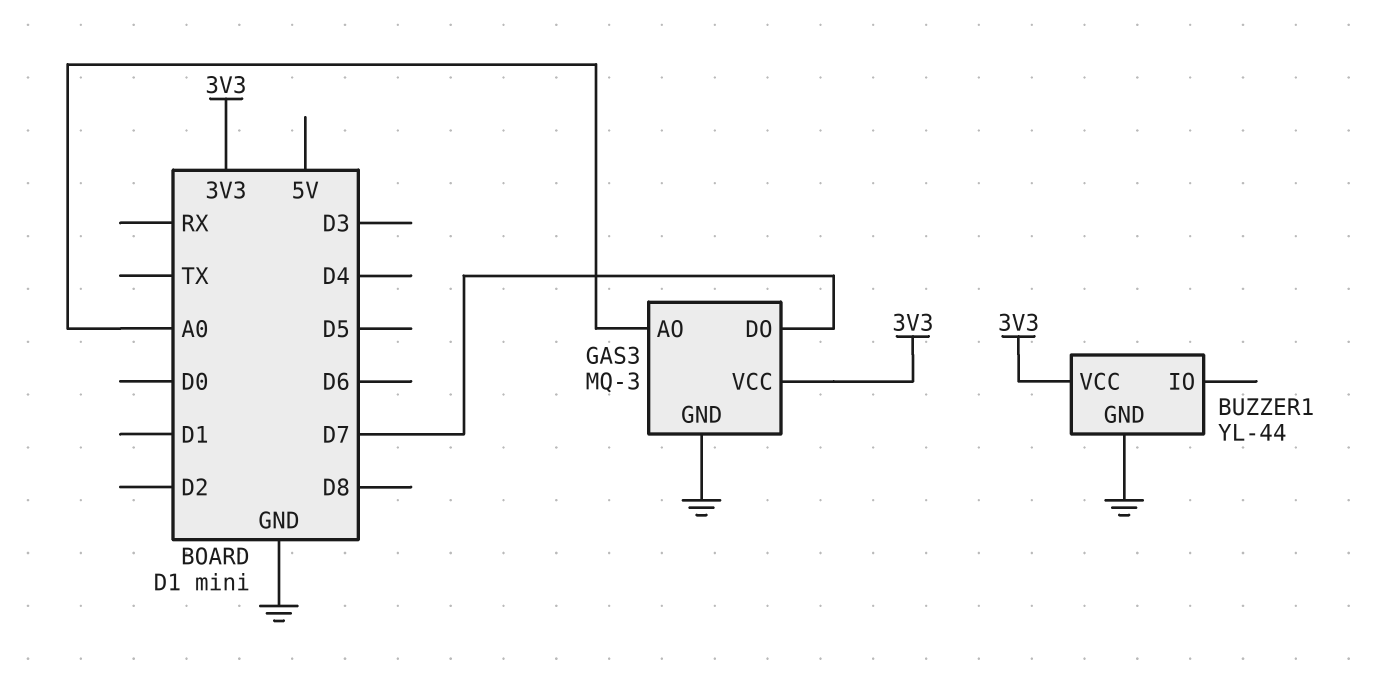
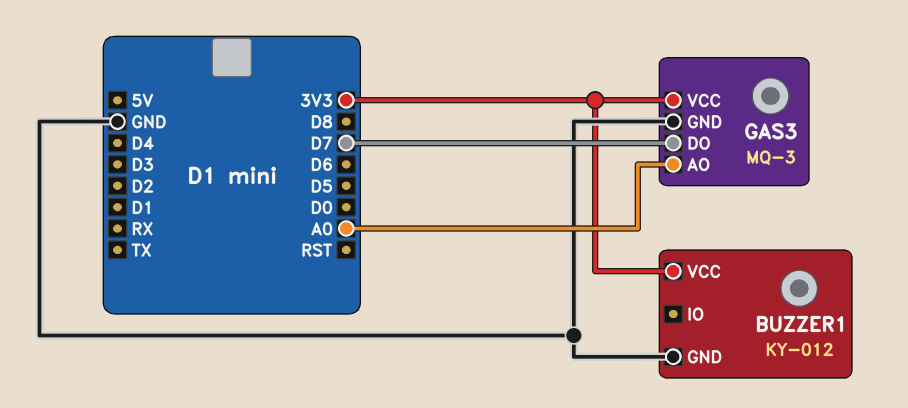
BUZZER1: YL-44 -> KY-012

